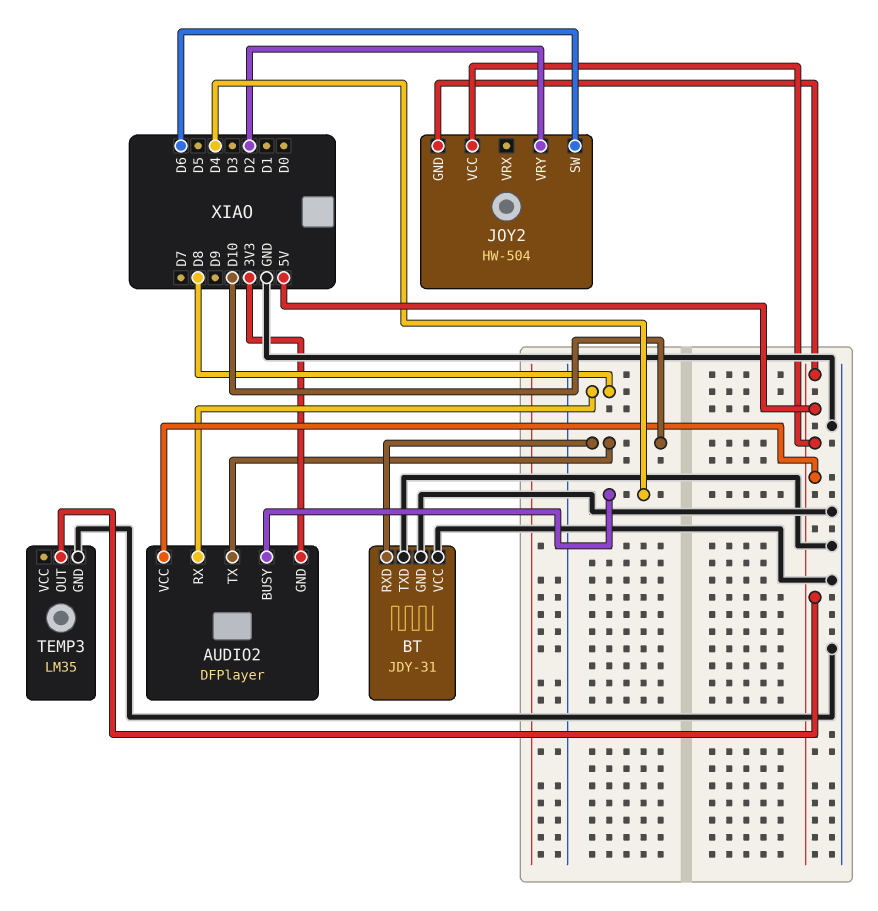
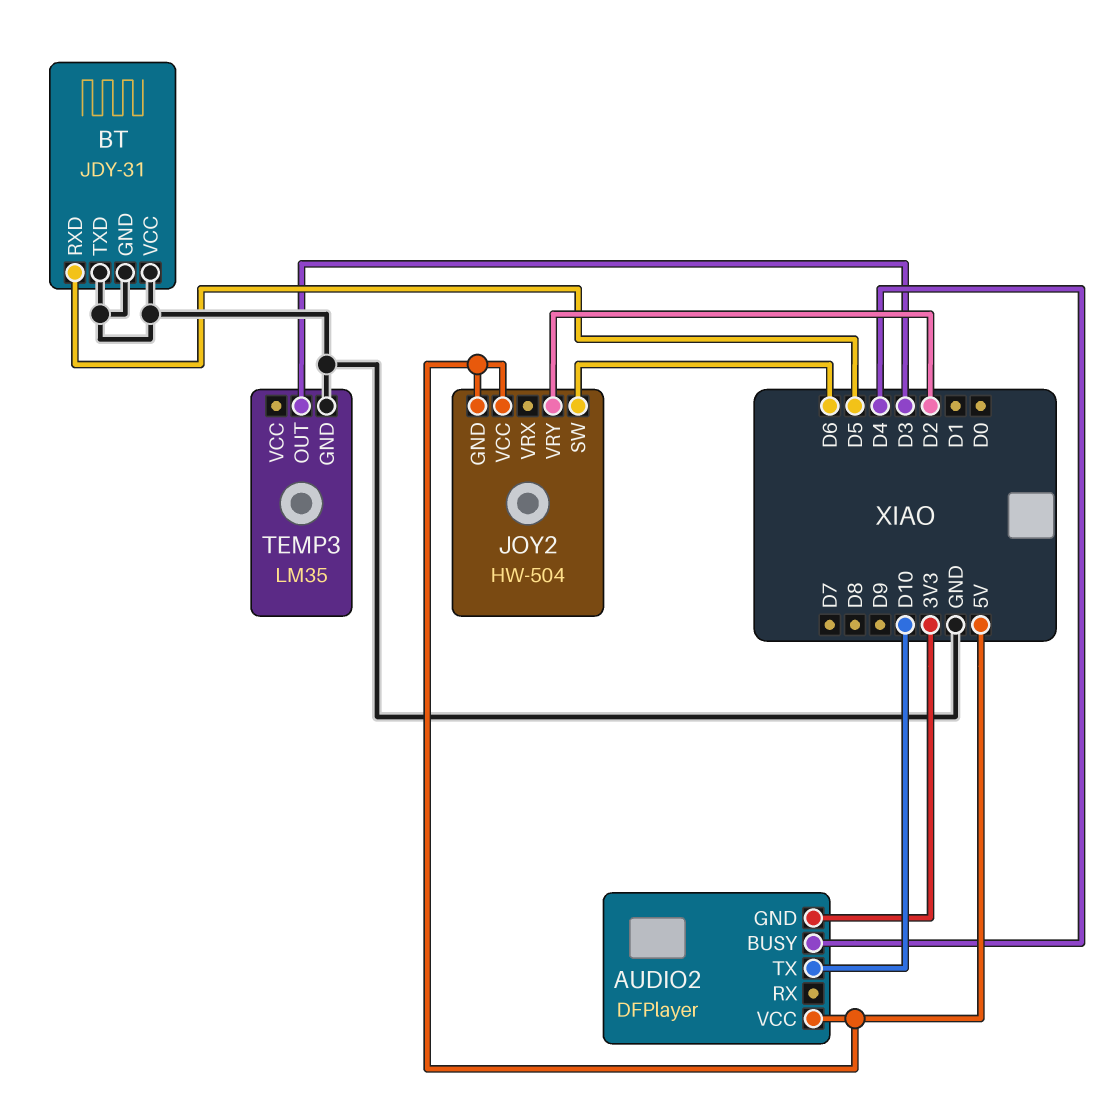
AUDIO2 pin RX: D8 -> none
BT pin RXD: D10 -> D5
TEMP3 pin OUT: 5V -> D3

